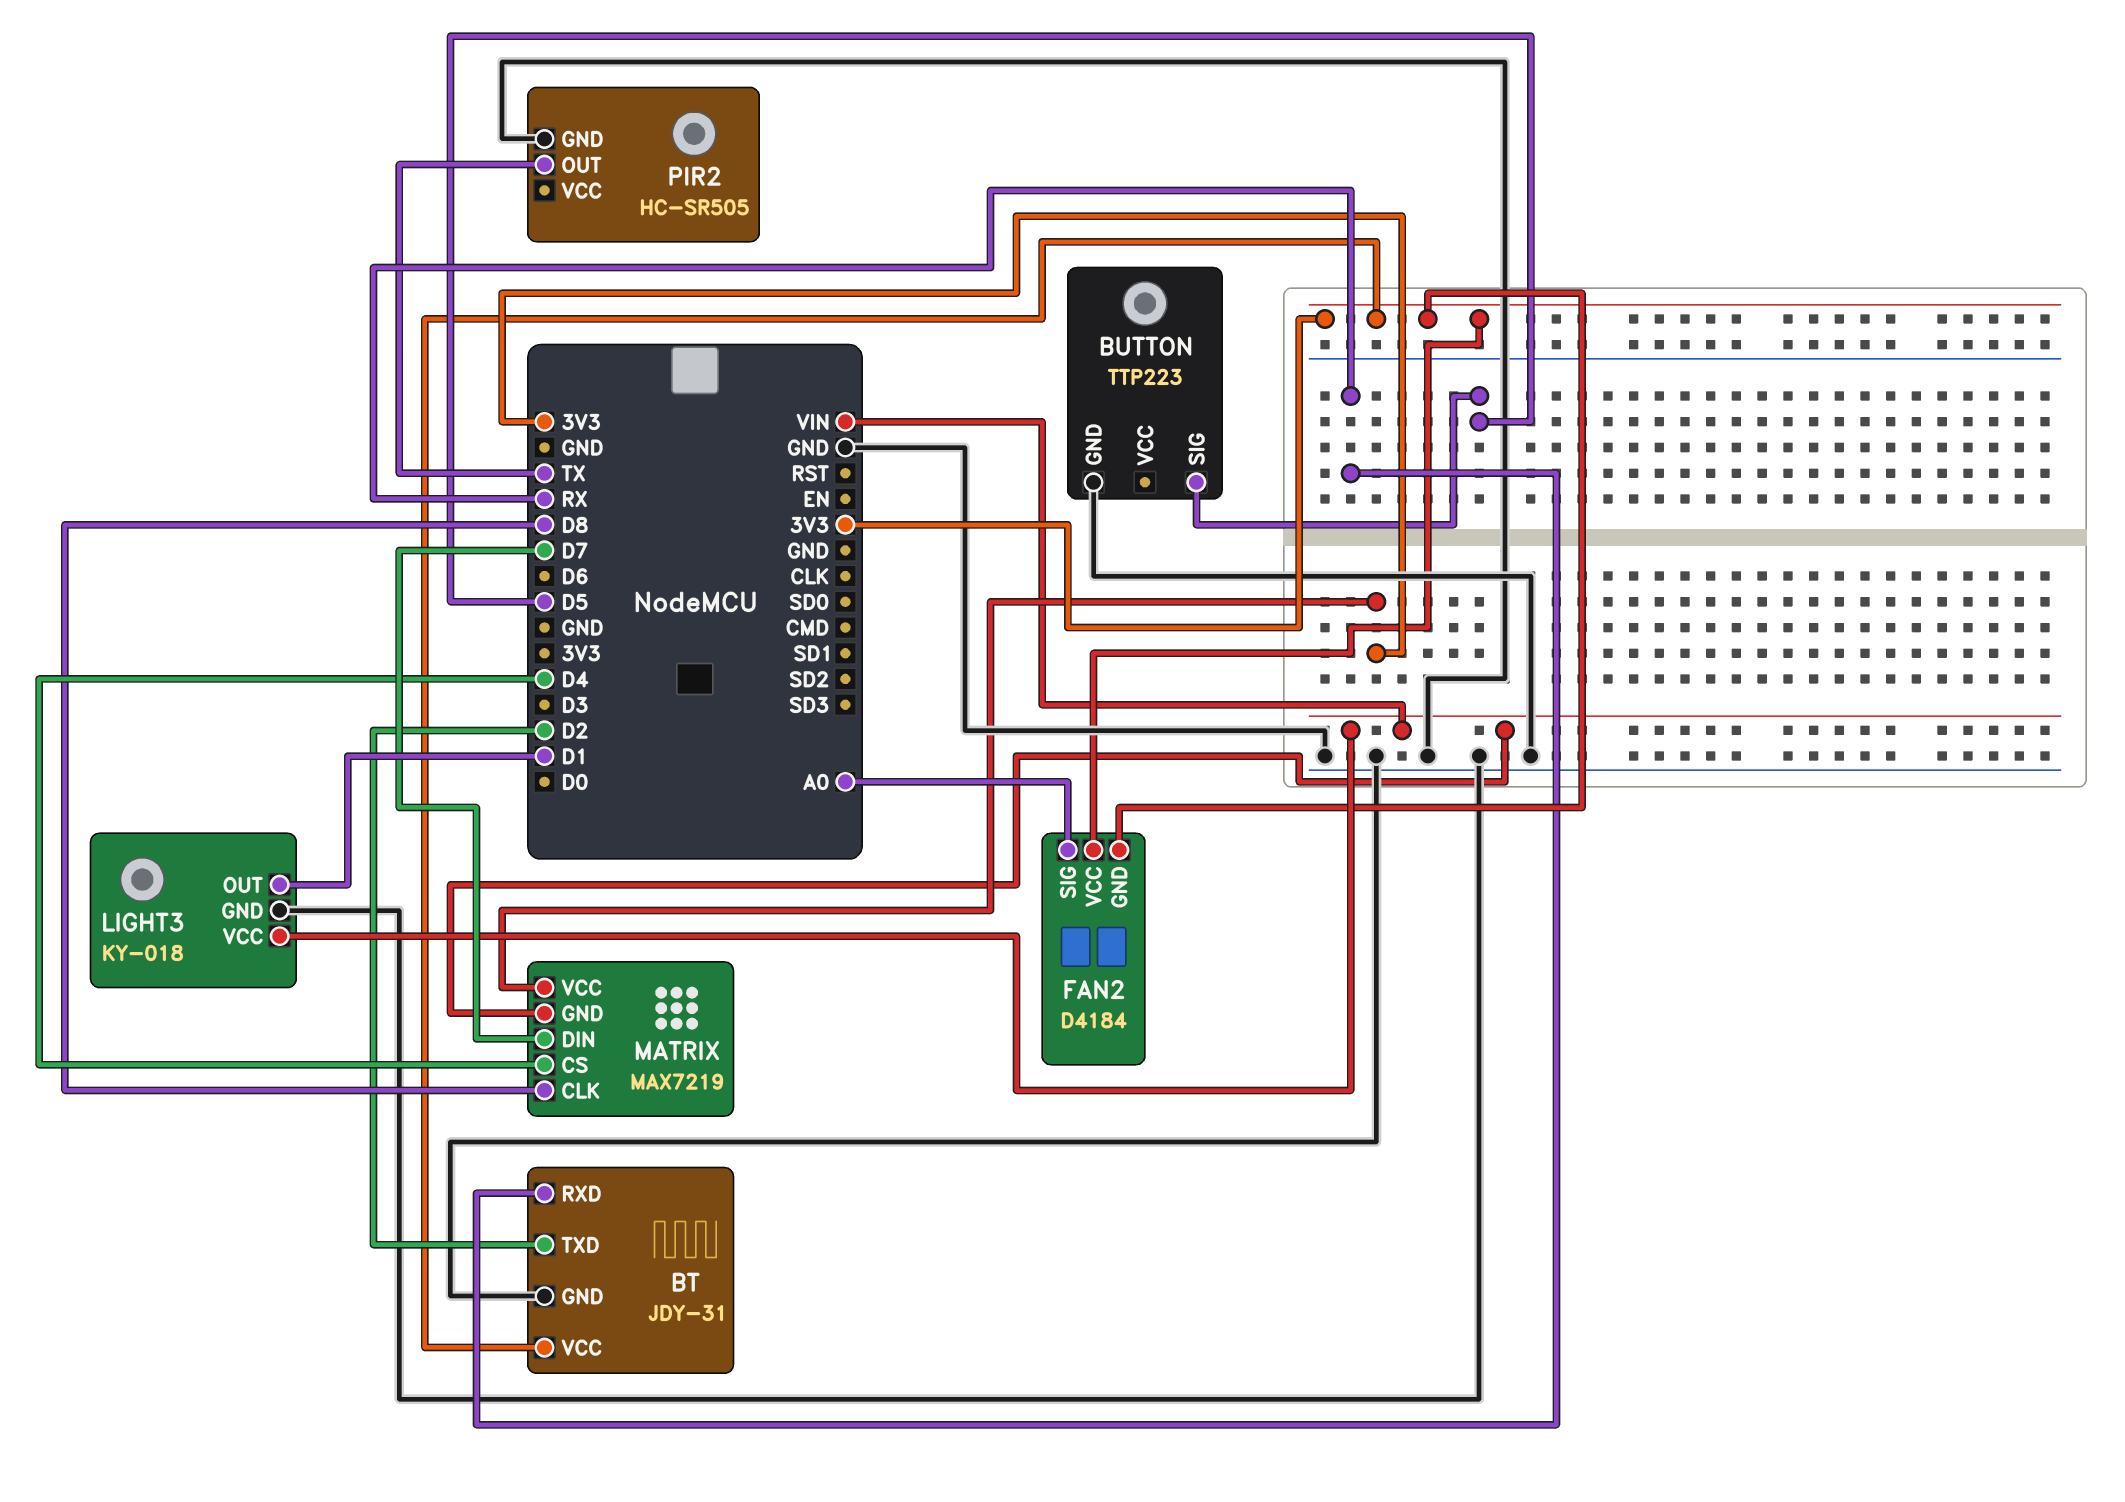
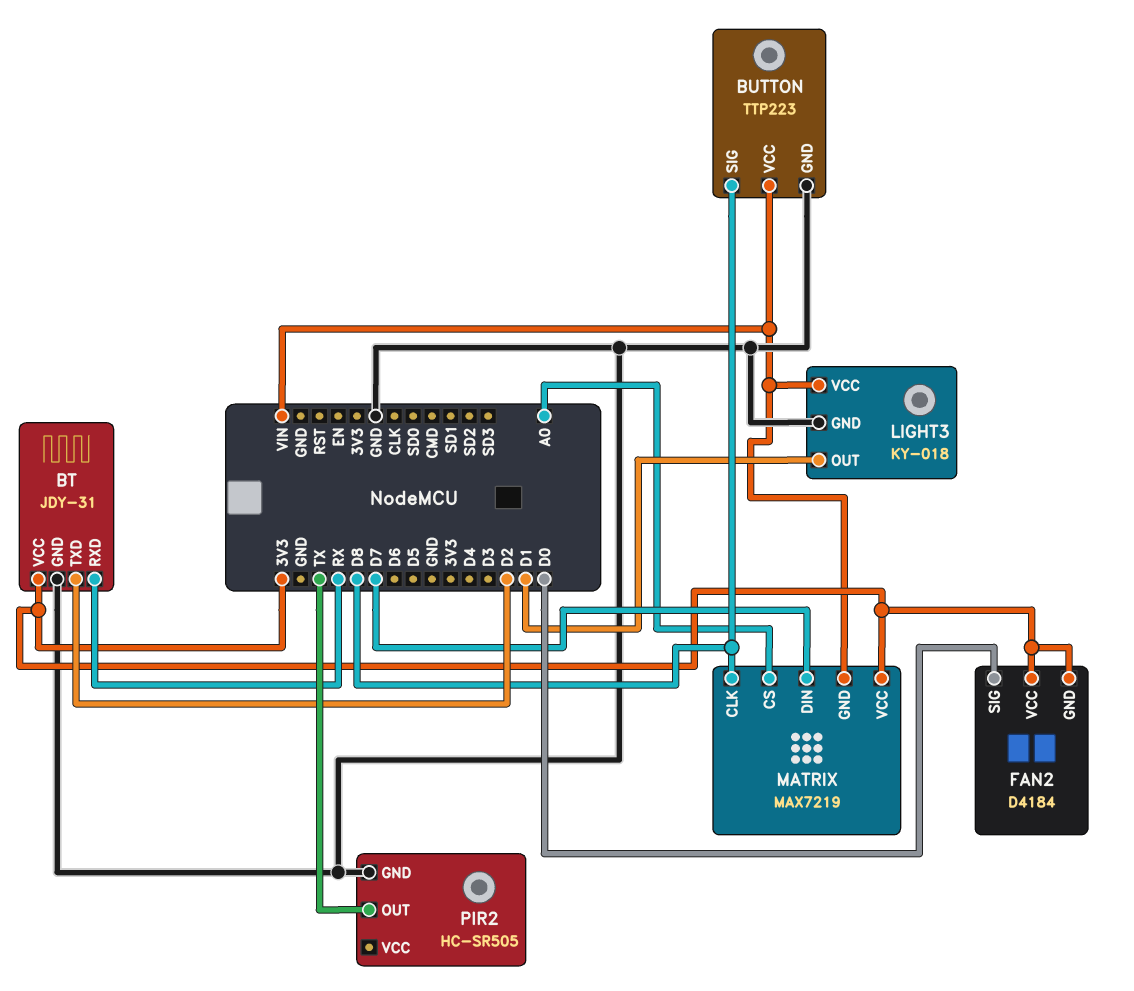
BUTTON pin SIG: D5 -> D8
BUTTON pin VCC: none -> VIN
FAN2 pin SIG: A0 -> D0
MATRIX pin CS: D4 -> A0

